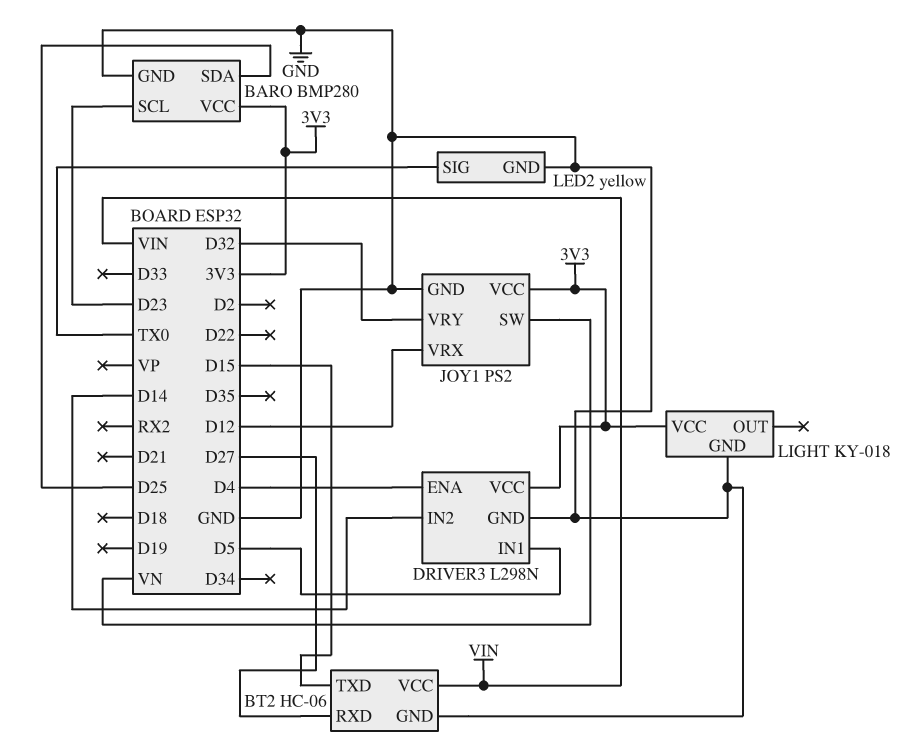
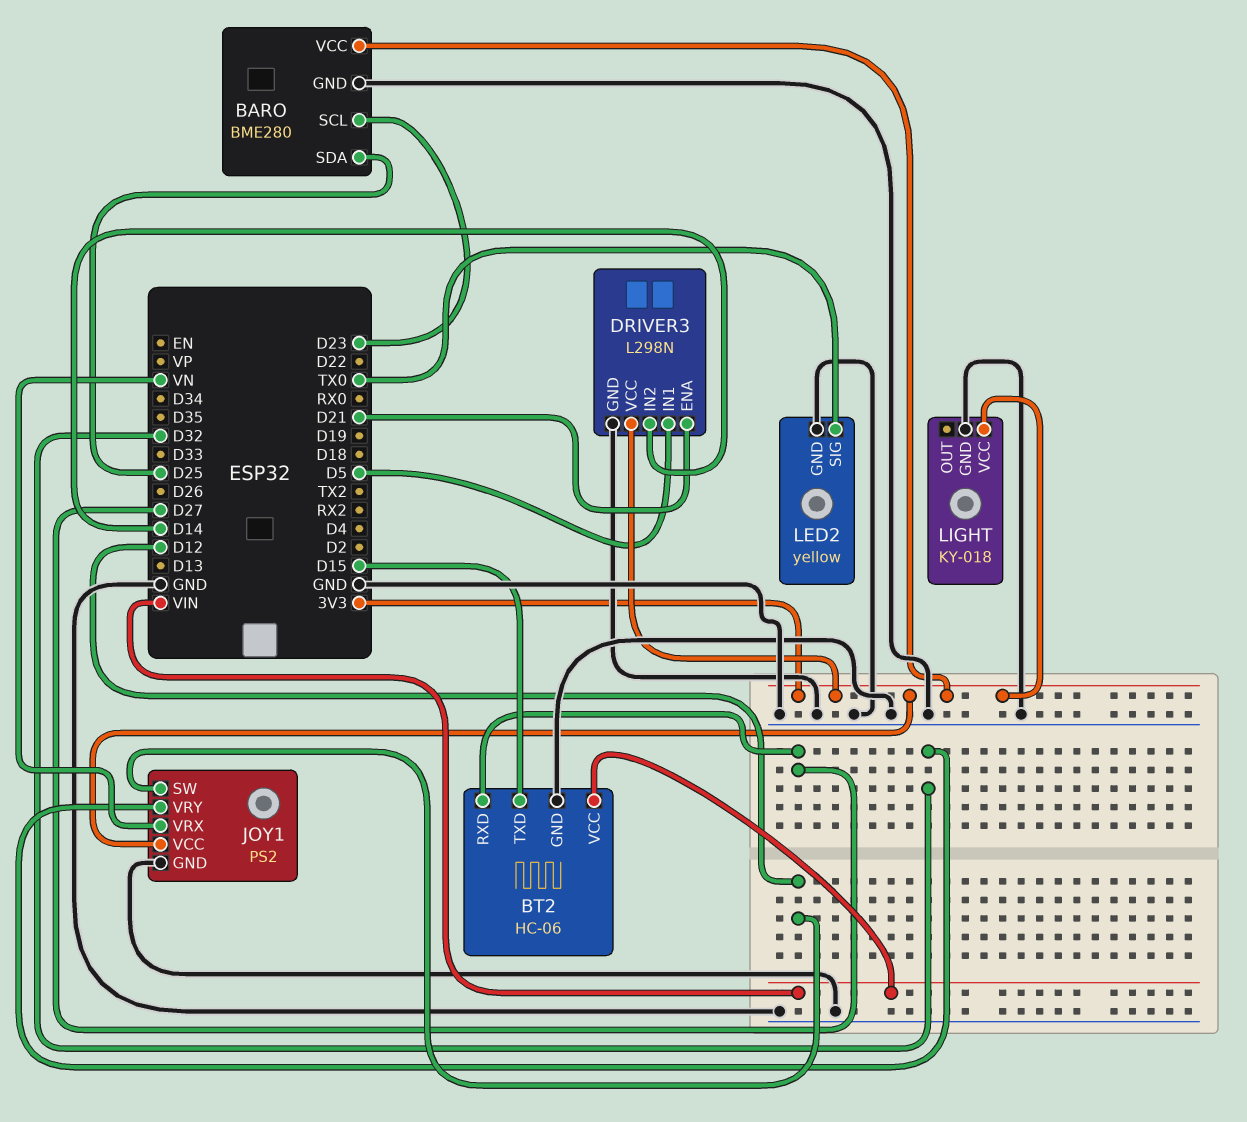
BARO: BMP280 -> BME280
DRIVER3 pin ENA: D4 -> D21
JOY1 pin SW: VN -> D12
JOY1 pin VRX: D12 -> VN

